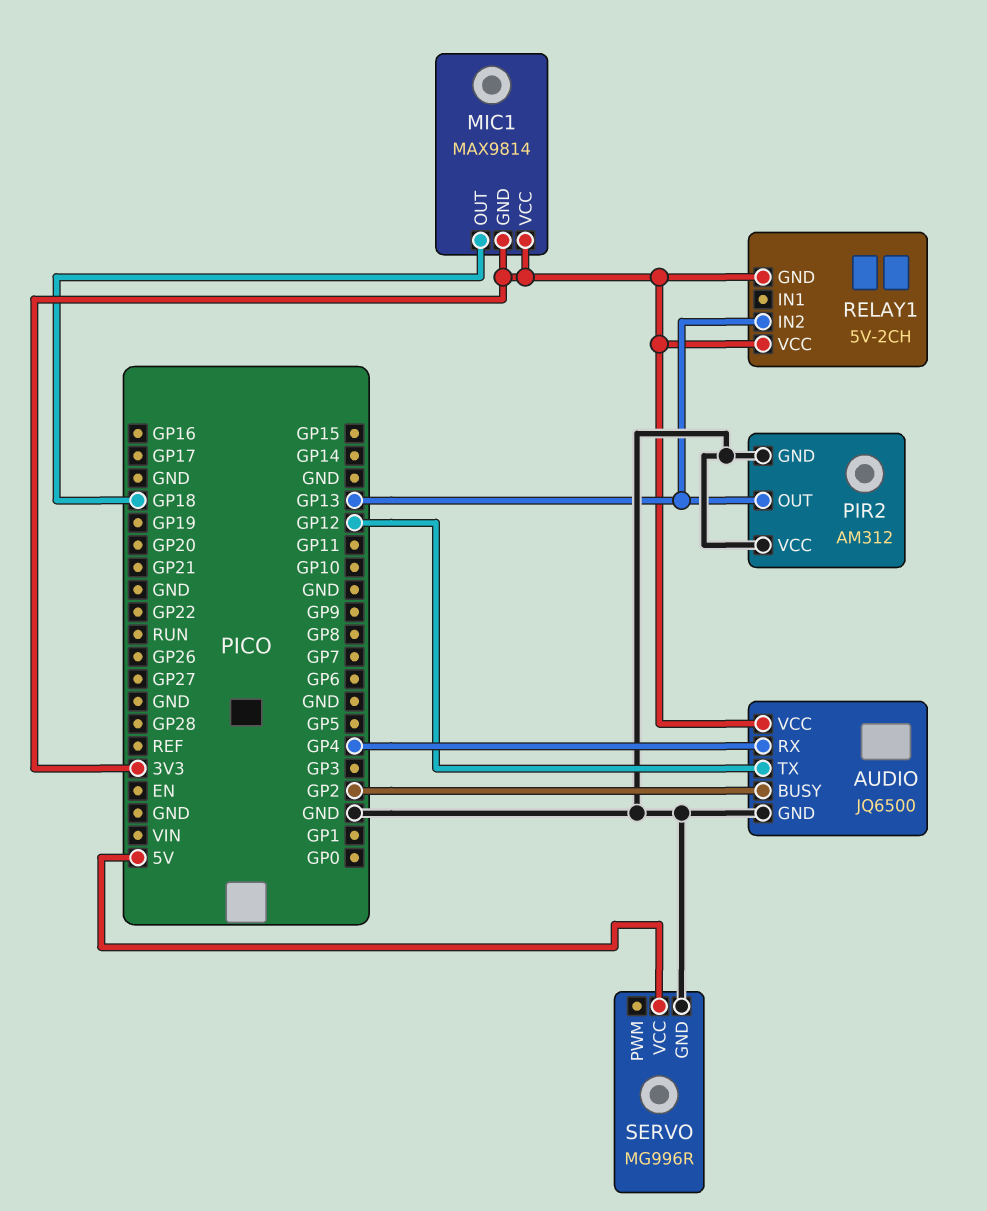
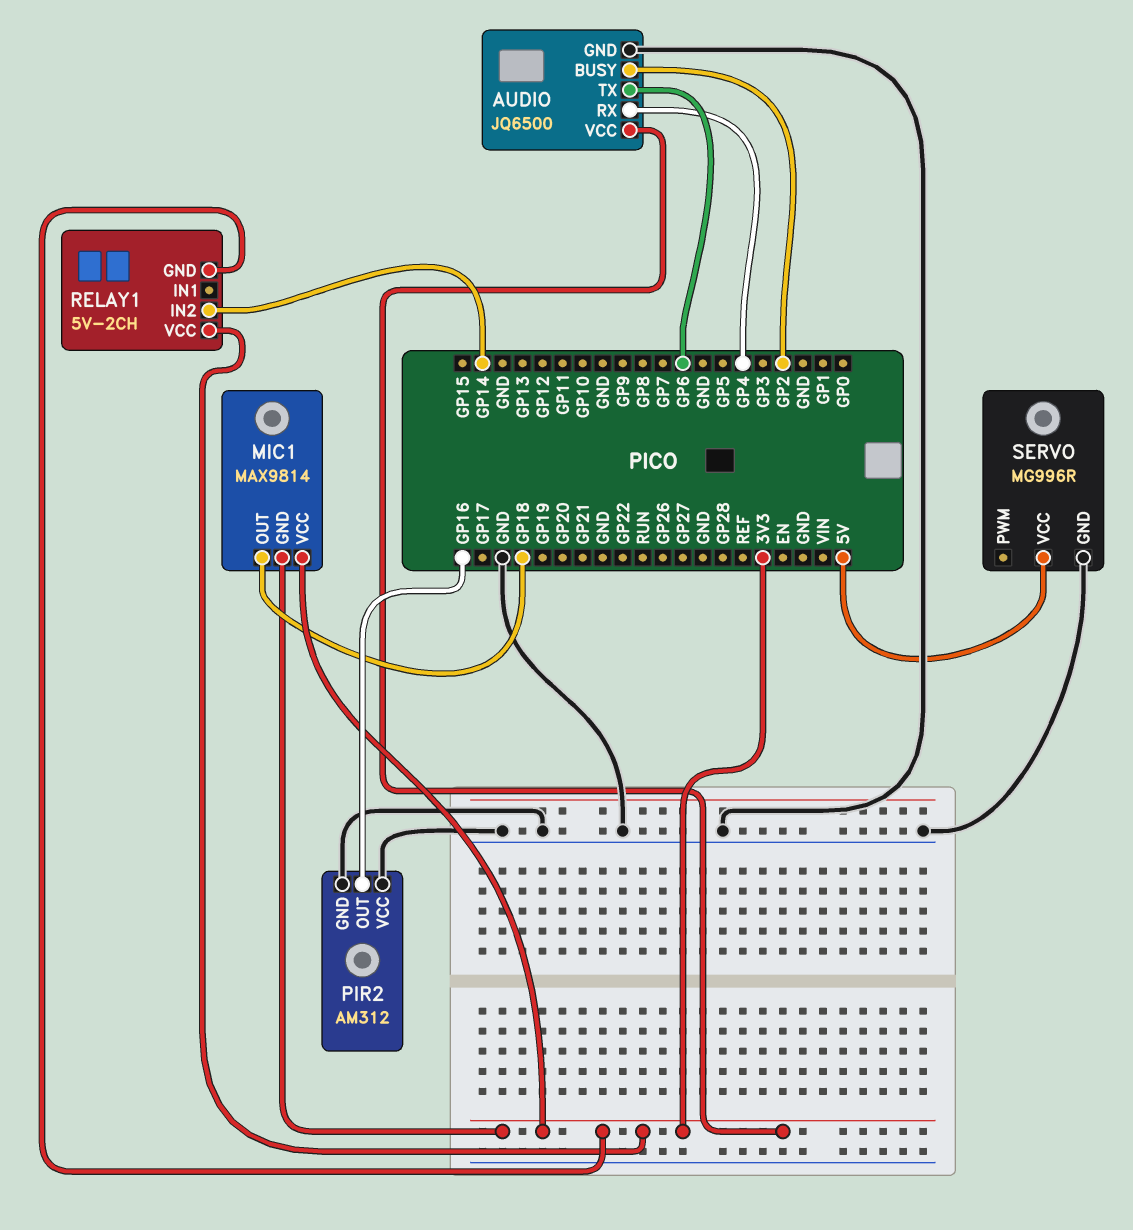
AUDIO pin TX: GP12 -> GP6
PIR2 pin OUT: GP13 -> GP16
RELAY1 pin IN2: GP13 -> GP14

